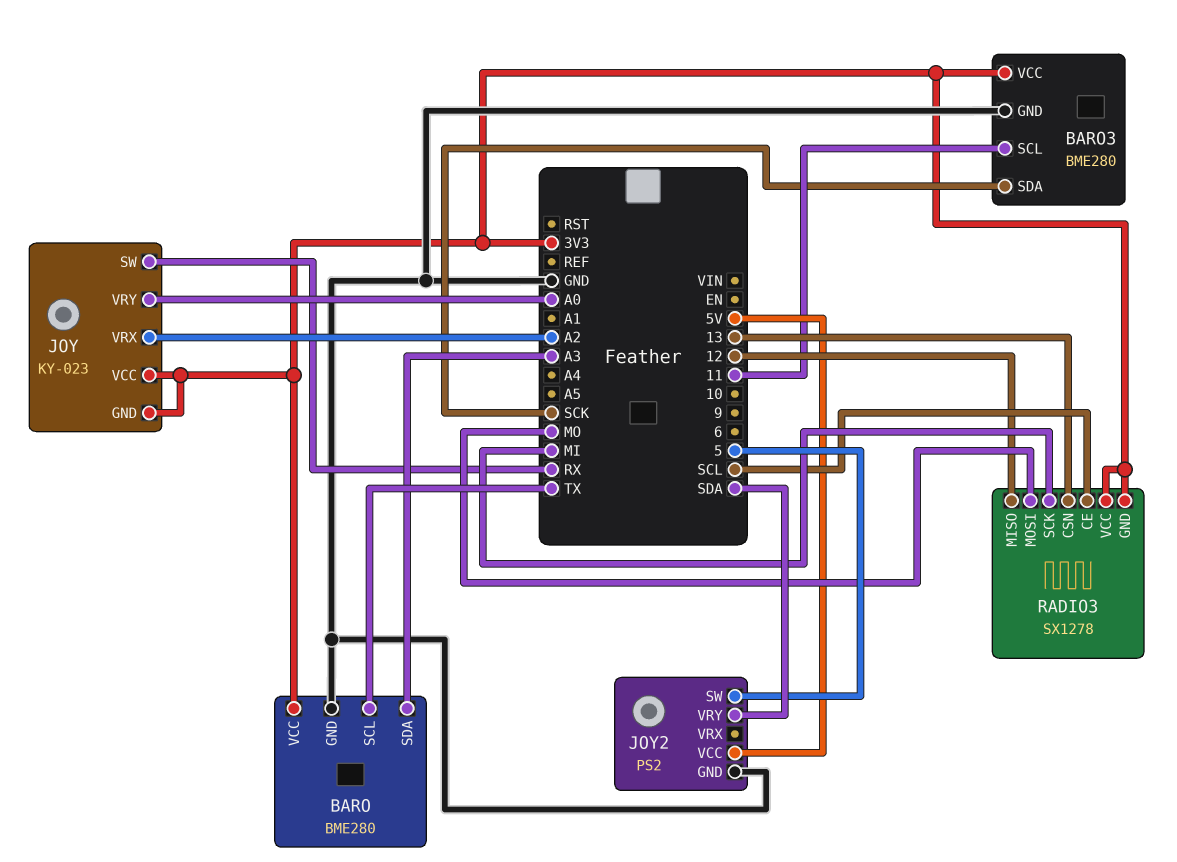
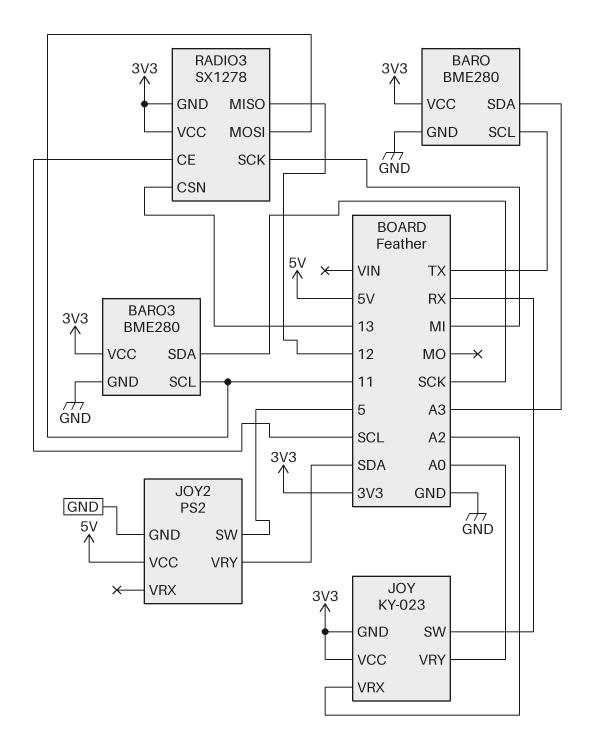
RADIO3 pin MOSI: MO -> 11

